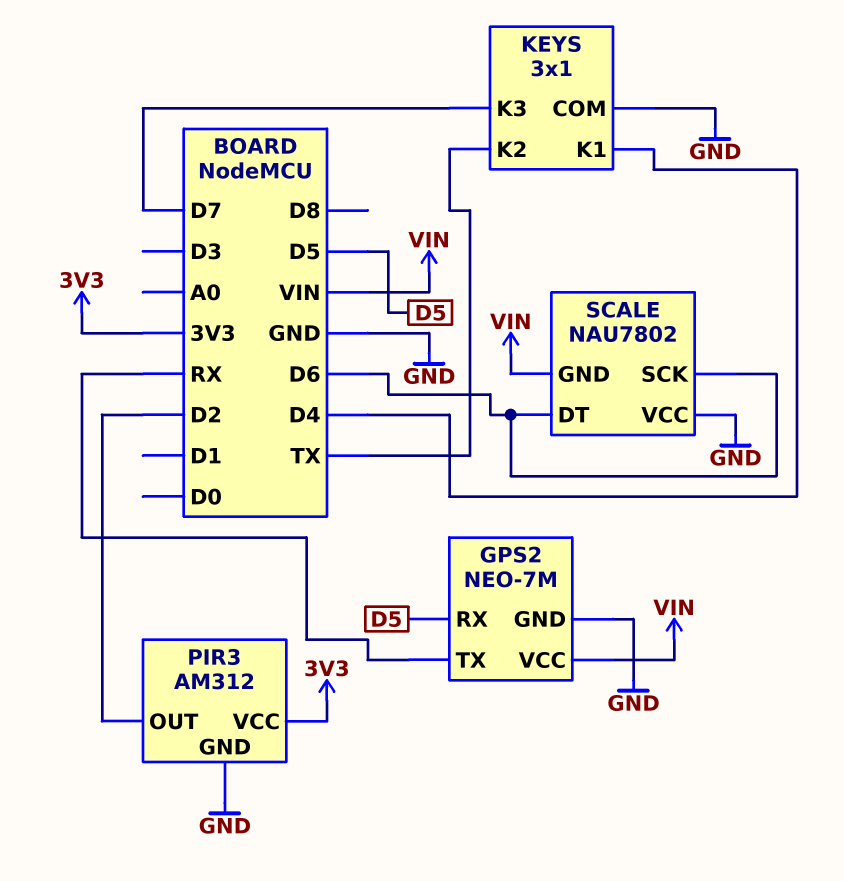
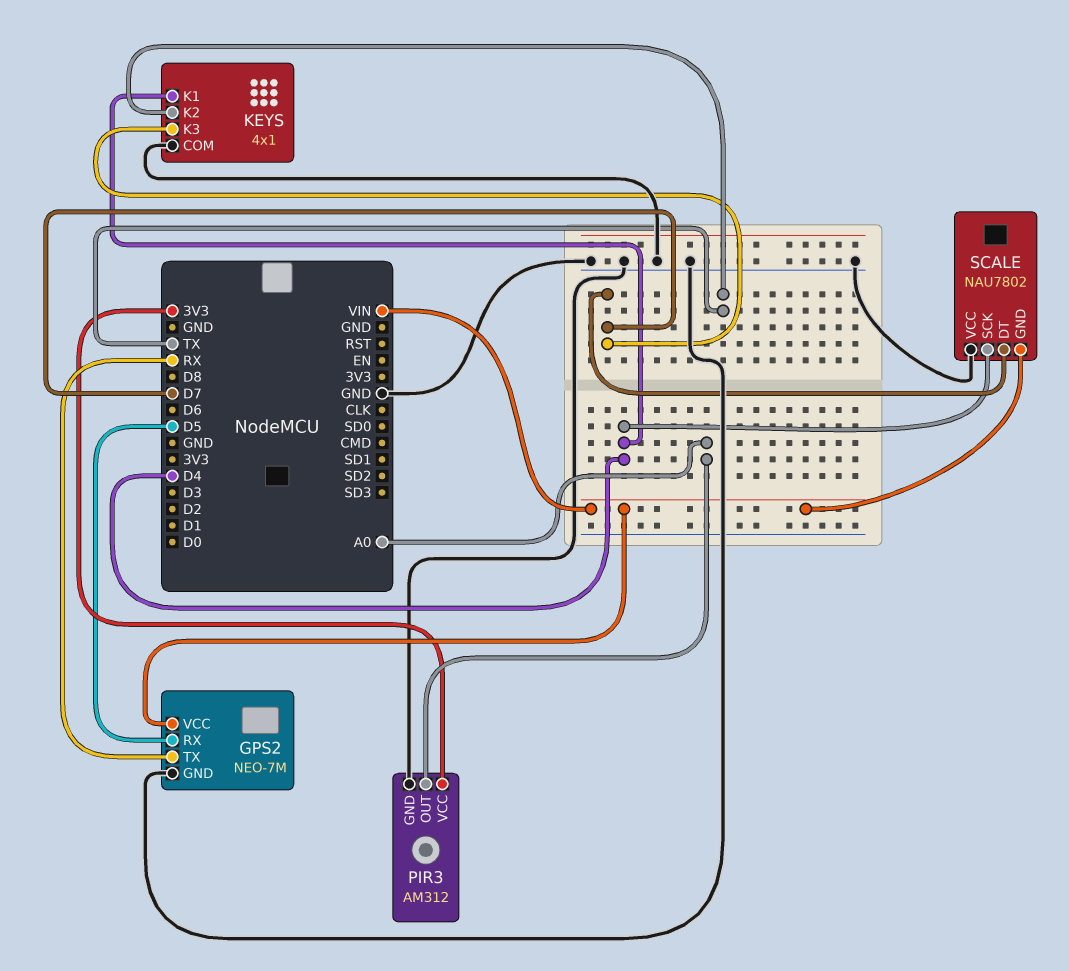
KEYS: 3x1 -> 4x1
PIR3 pin OUT: D2 -> A0
SCALE pin DT: D6 -> D7
SCALE pin SCK: D6 -> D4

